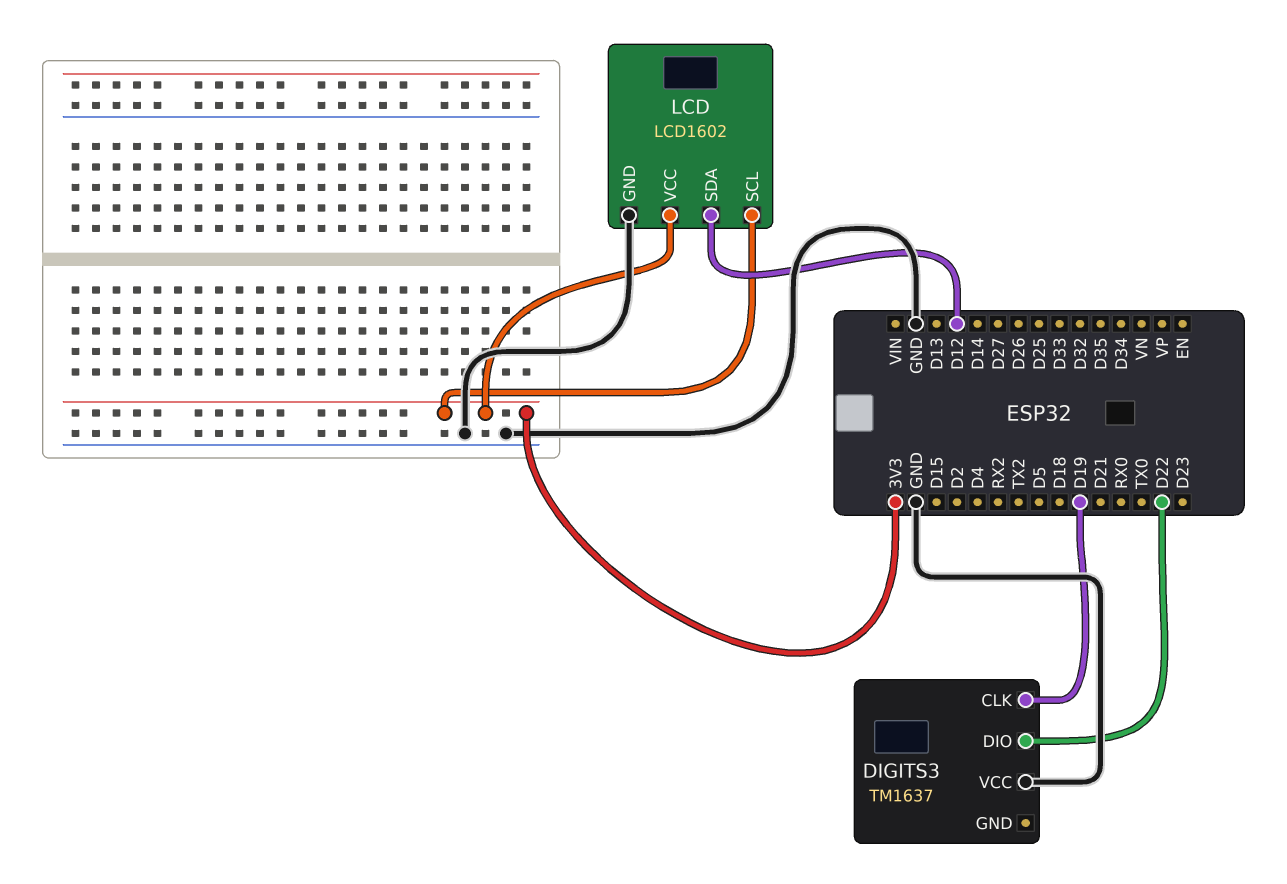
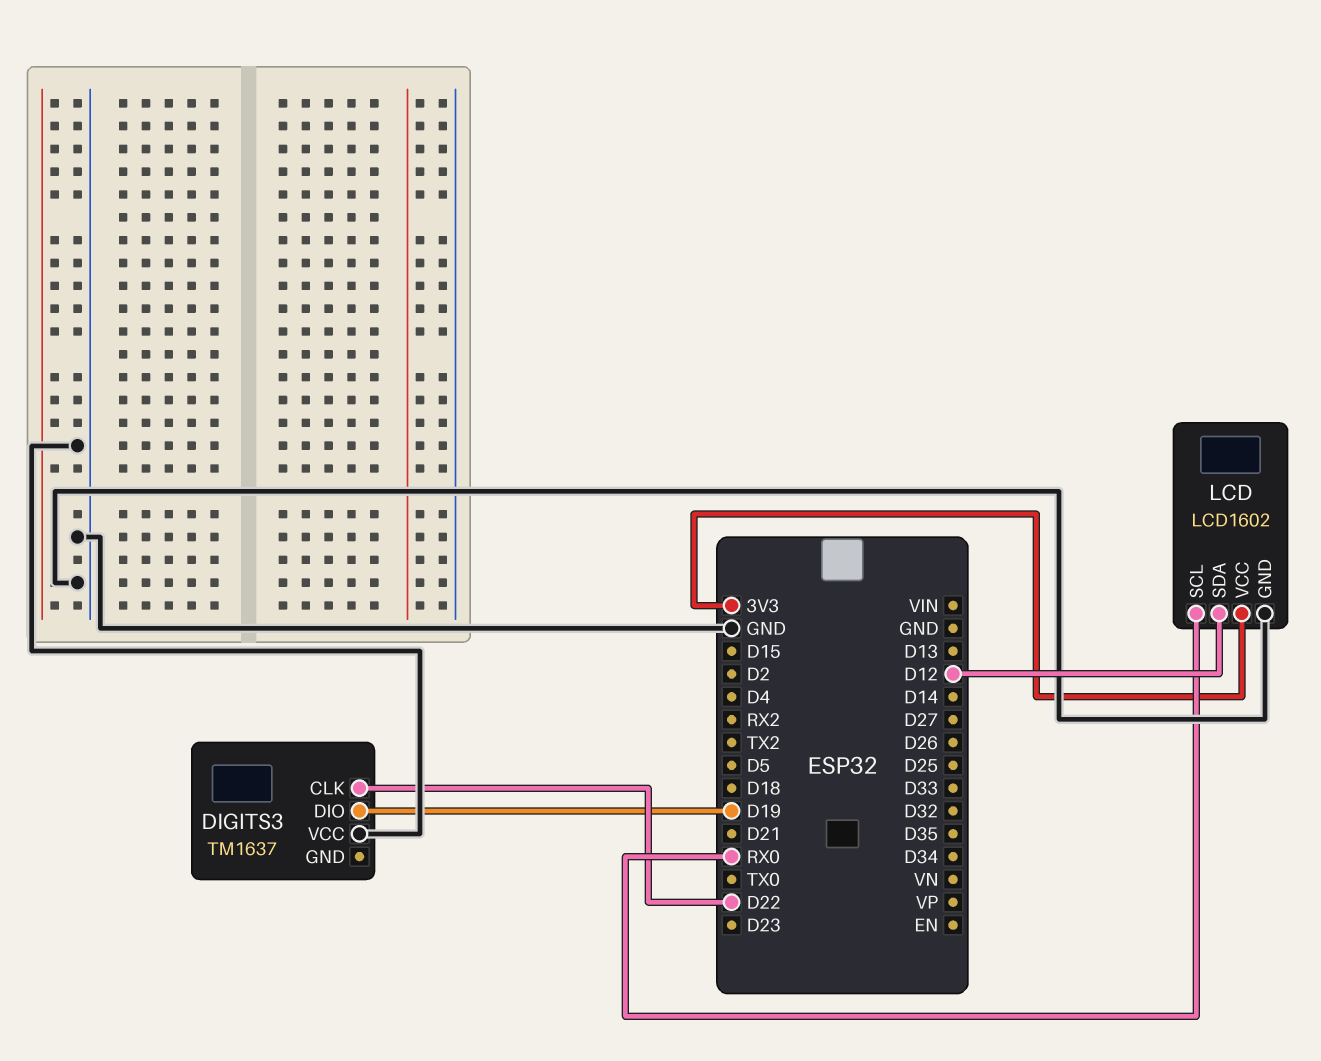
DIGITS3 pin CLK: D19 -> D22
DIGITS3 pin DIO: D22 -> D19
LCD pin SCL: 3V3 -> RX0

